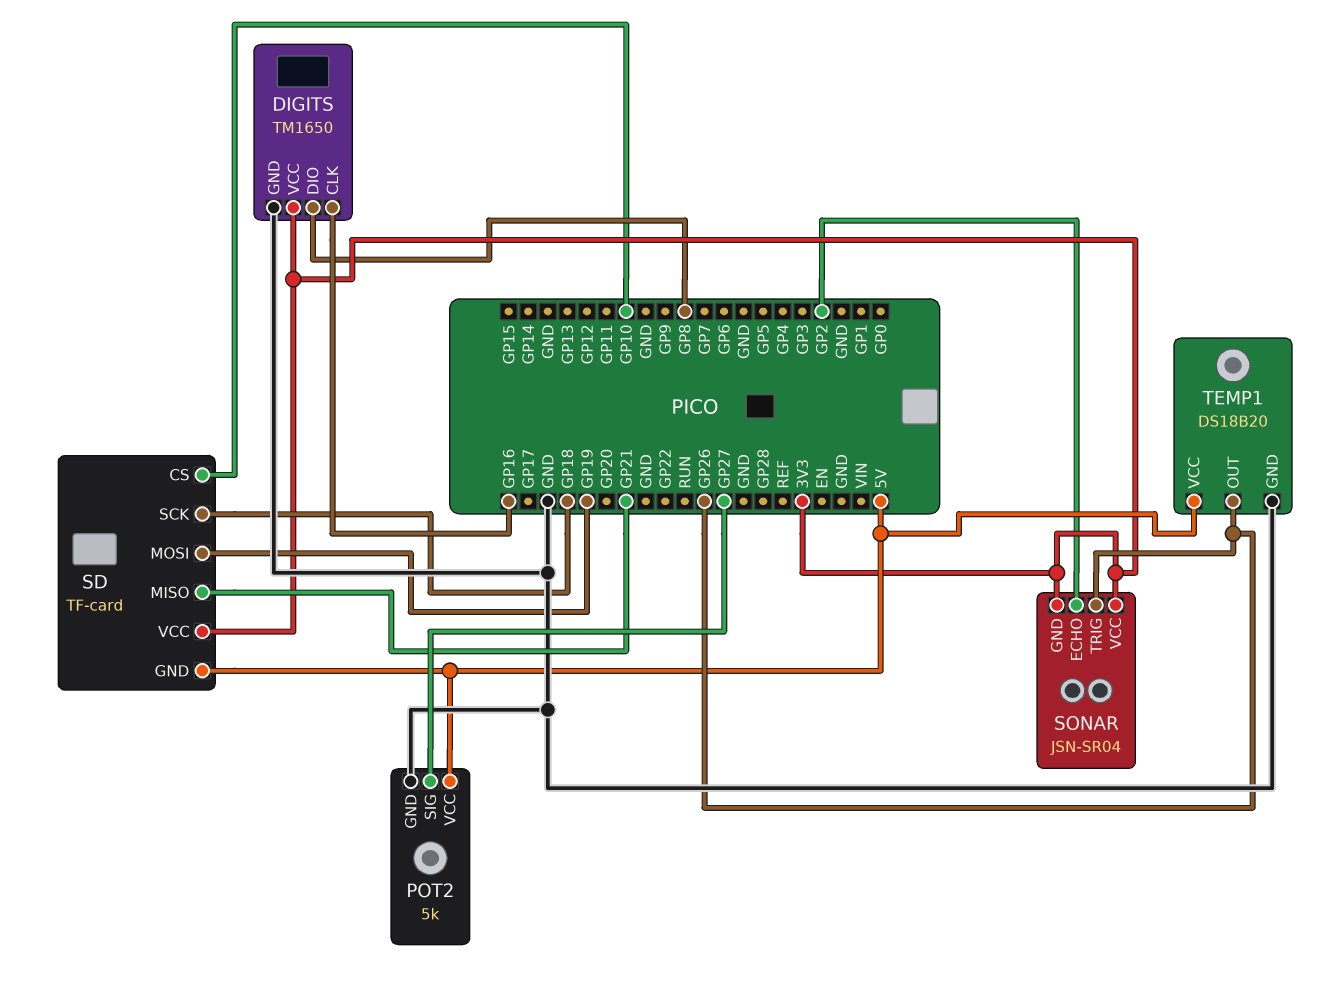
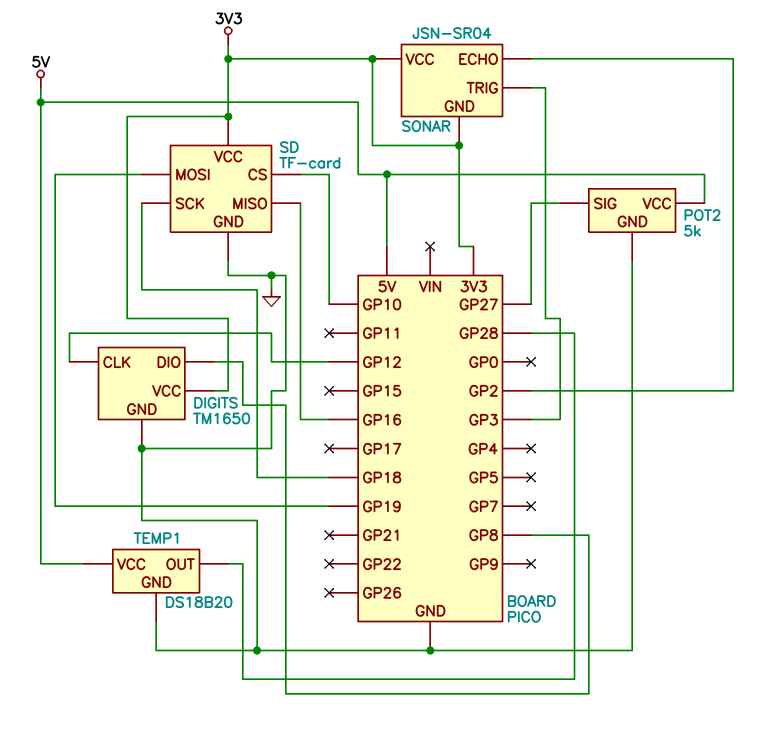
DIGITS pin CLK: GP16 -> GP12
SD pin GND: 5V -> GND
SD pin MISO: GP21 -> GP16
SONAR pin TRIG: GP26 -> GP3
TEMP1 pin OUT: GP26 -> GP28

